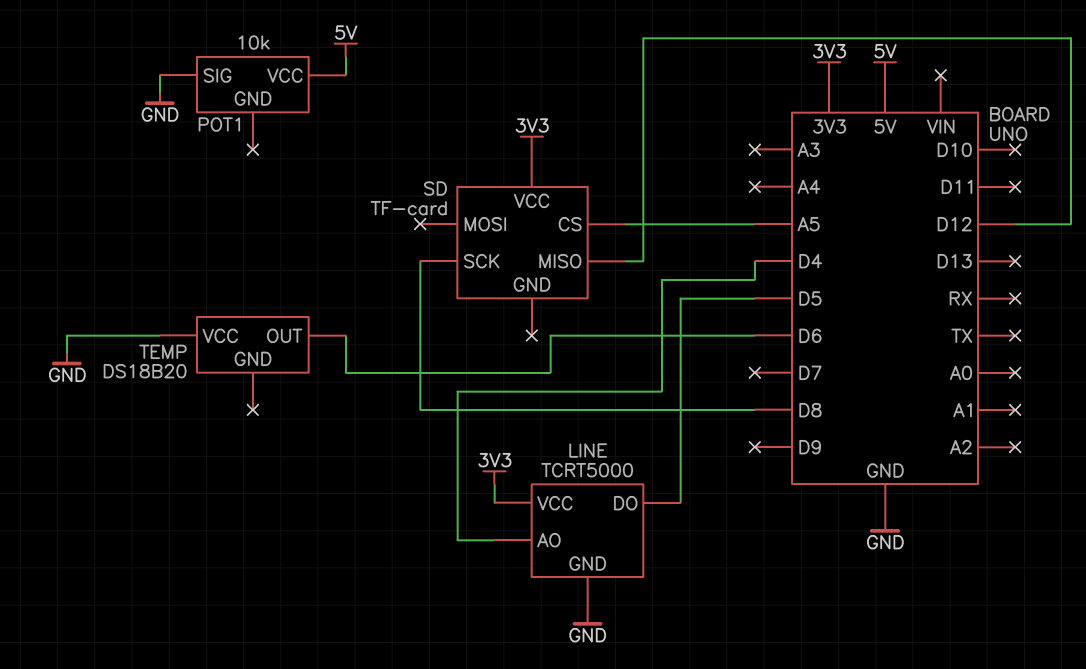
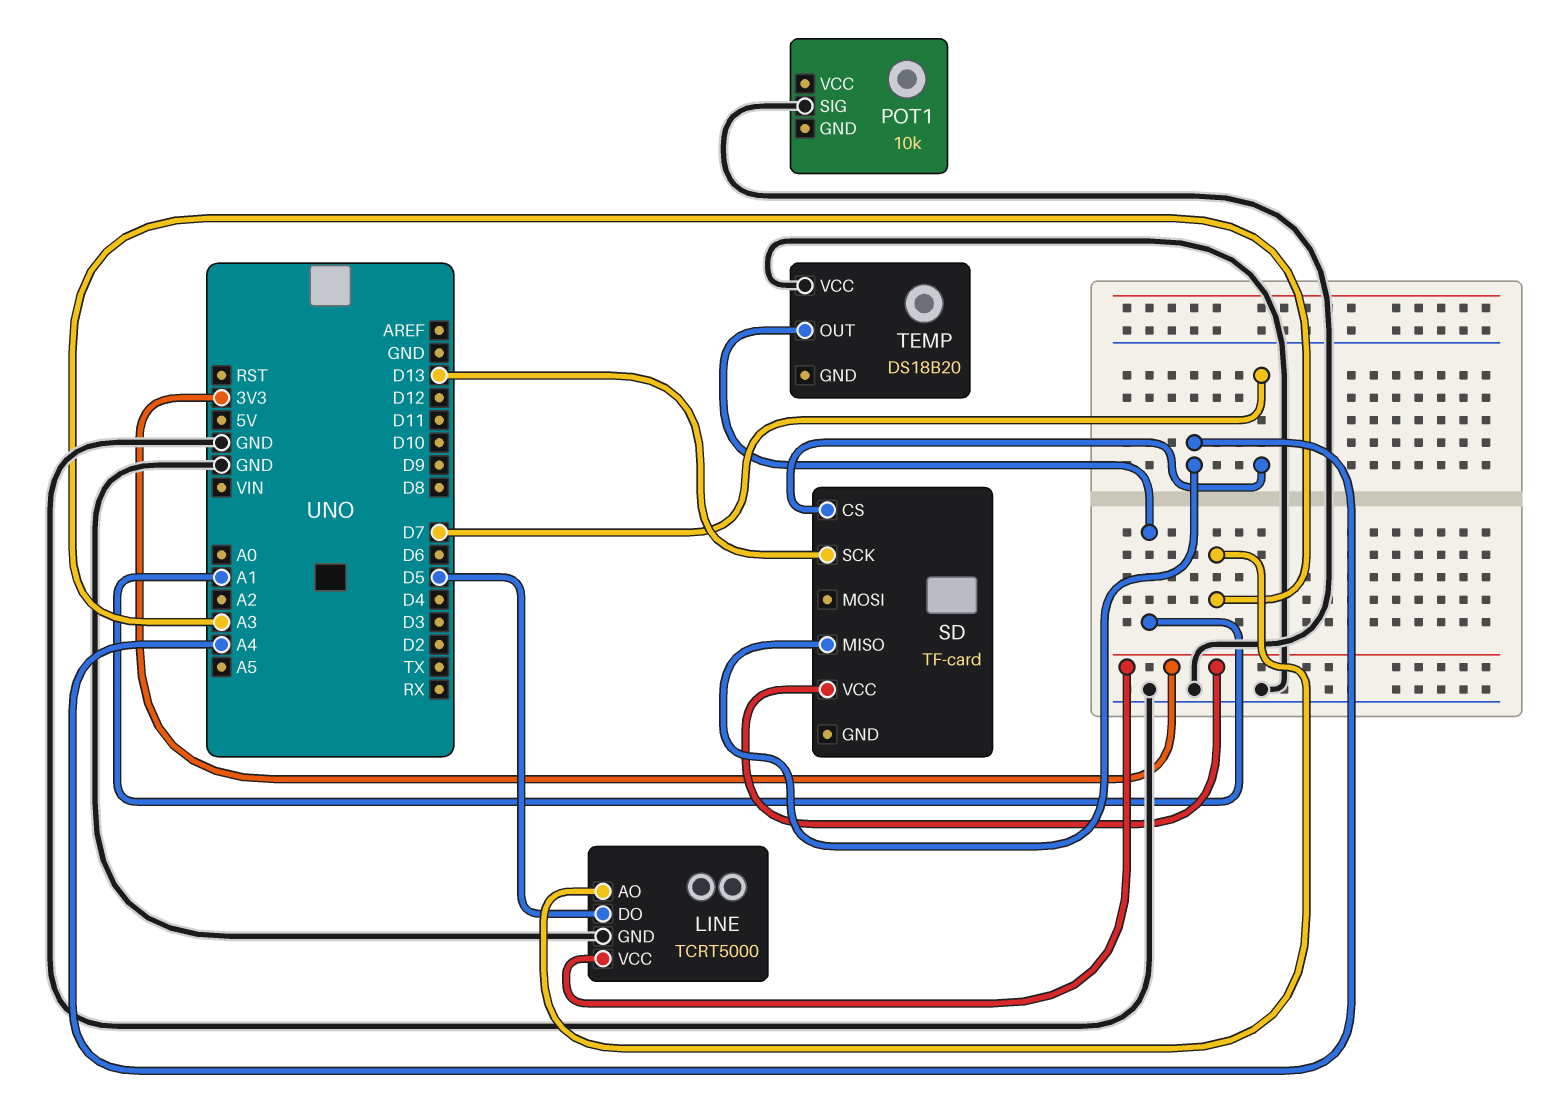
LINE pin AO: D4 -> A3
POT1 pin VCC: 5V -> none
SD pin CS: A5 -> D7
SD pin MISO: D12 -> A4
SD pin SCK: D8 -> D13
TEMP pin OUT: D6 -> A1

